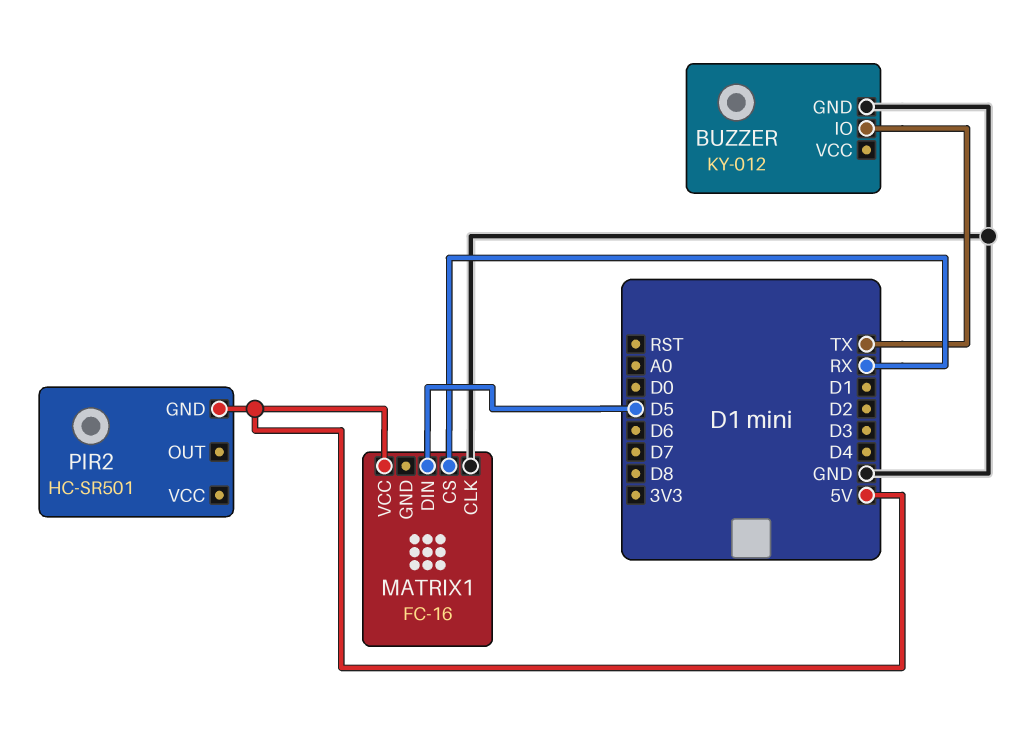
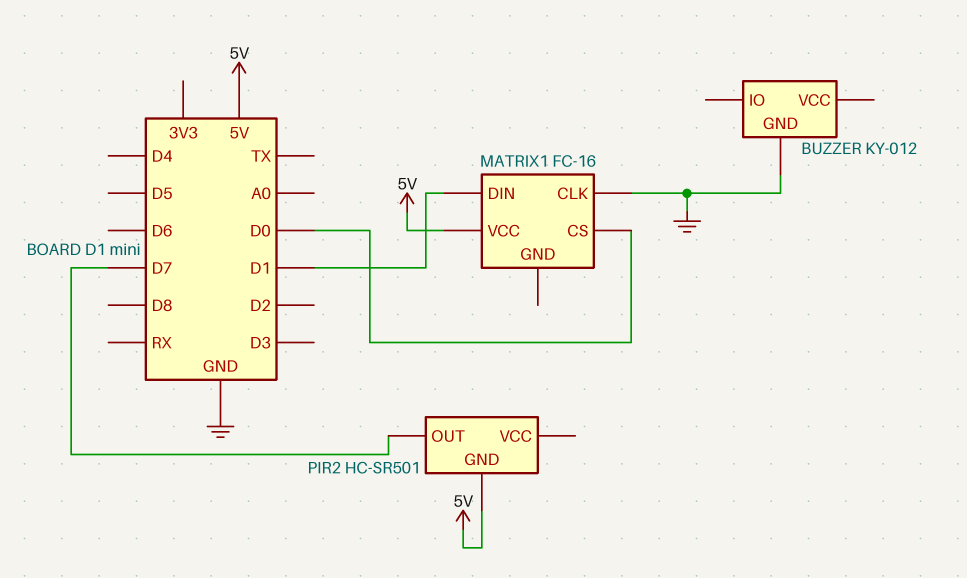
BUZZER pin IO: TX -> none
MATRIX1 pin CS: RX -> D0
MATRIX1 pin DIN: D5 -> D1
PIR2 pin OUT: none -> D7

